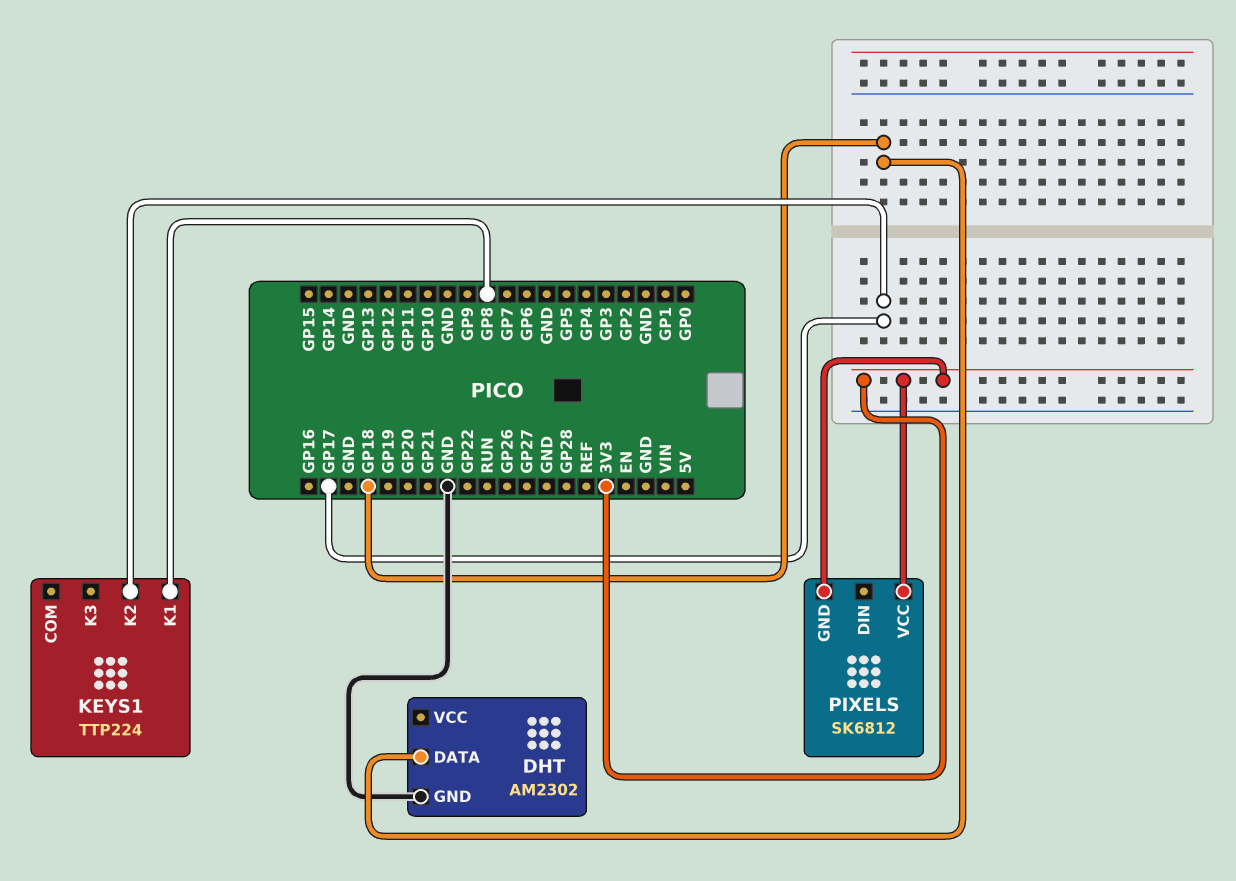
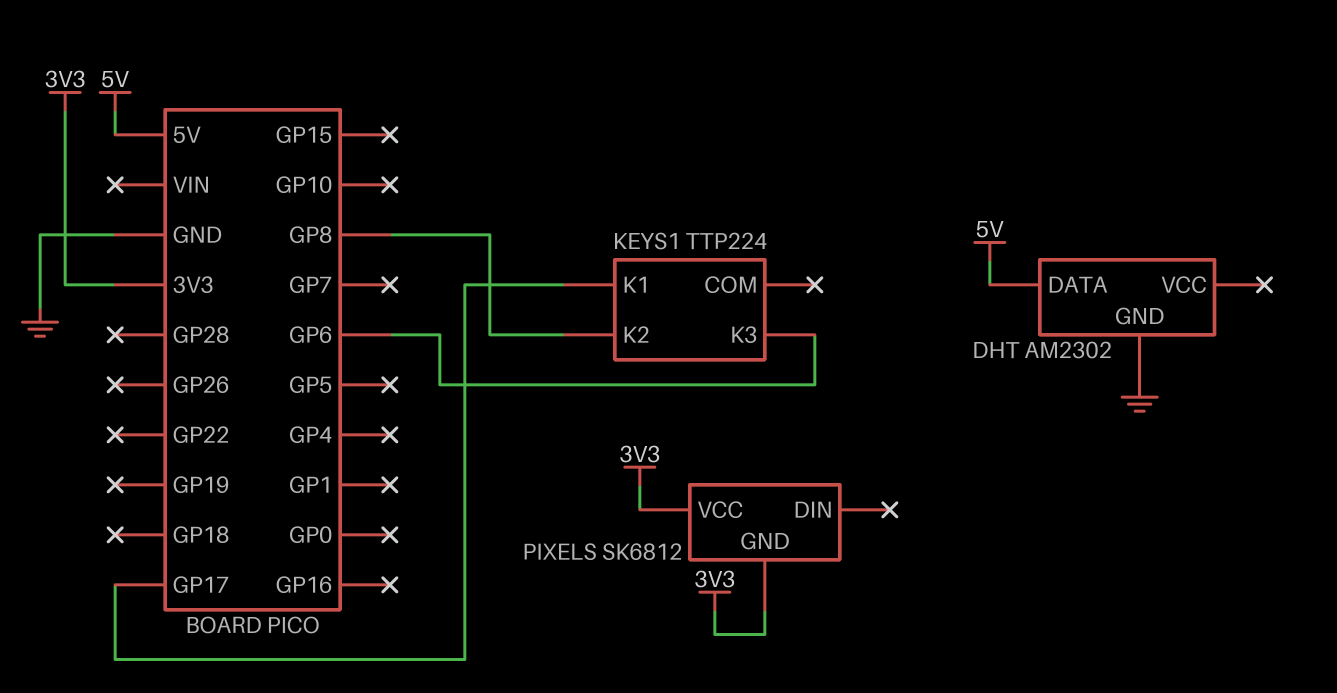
DHT pin DATA: GP18 -> 5V
KEYS1 pin K1: GP8 -> GP17
KEYS1 pin K2: GP17 -> GP8
KEYS1 pin K3: none -> GP6

